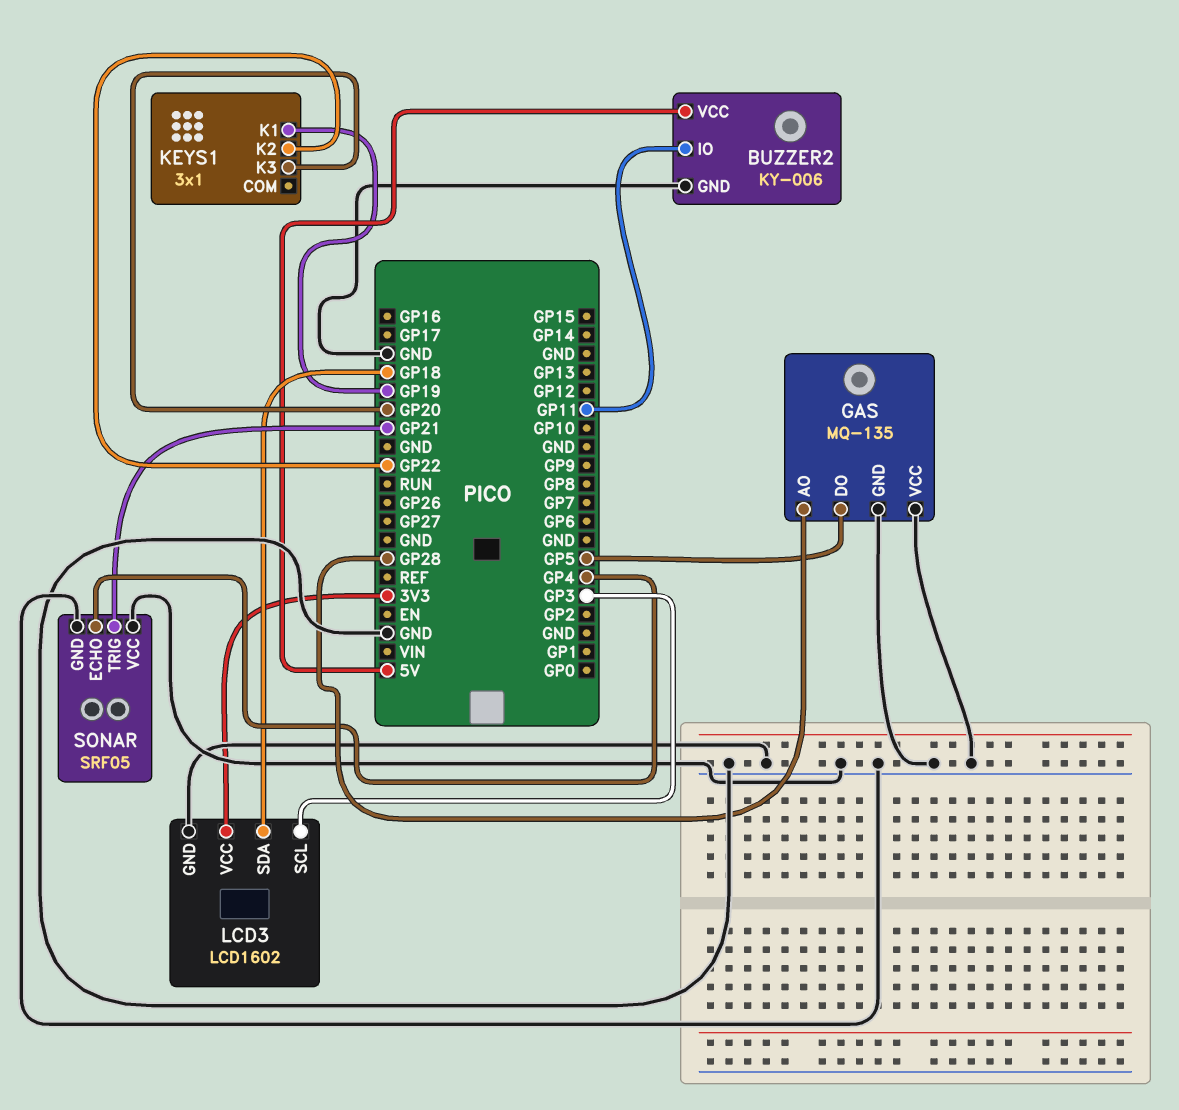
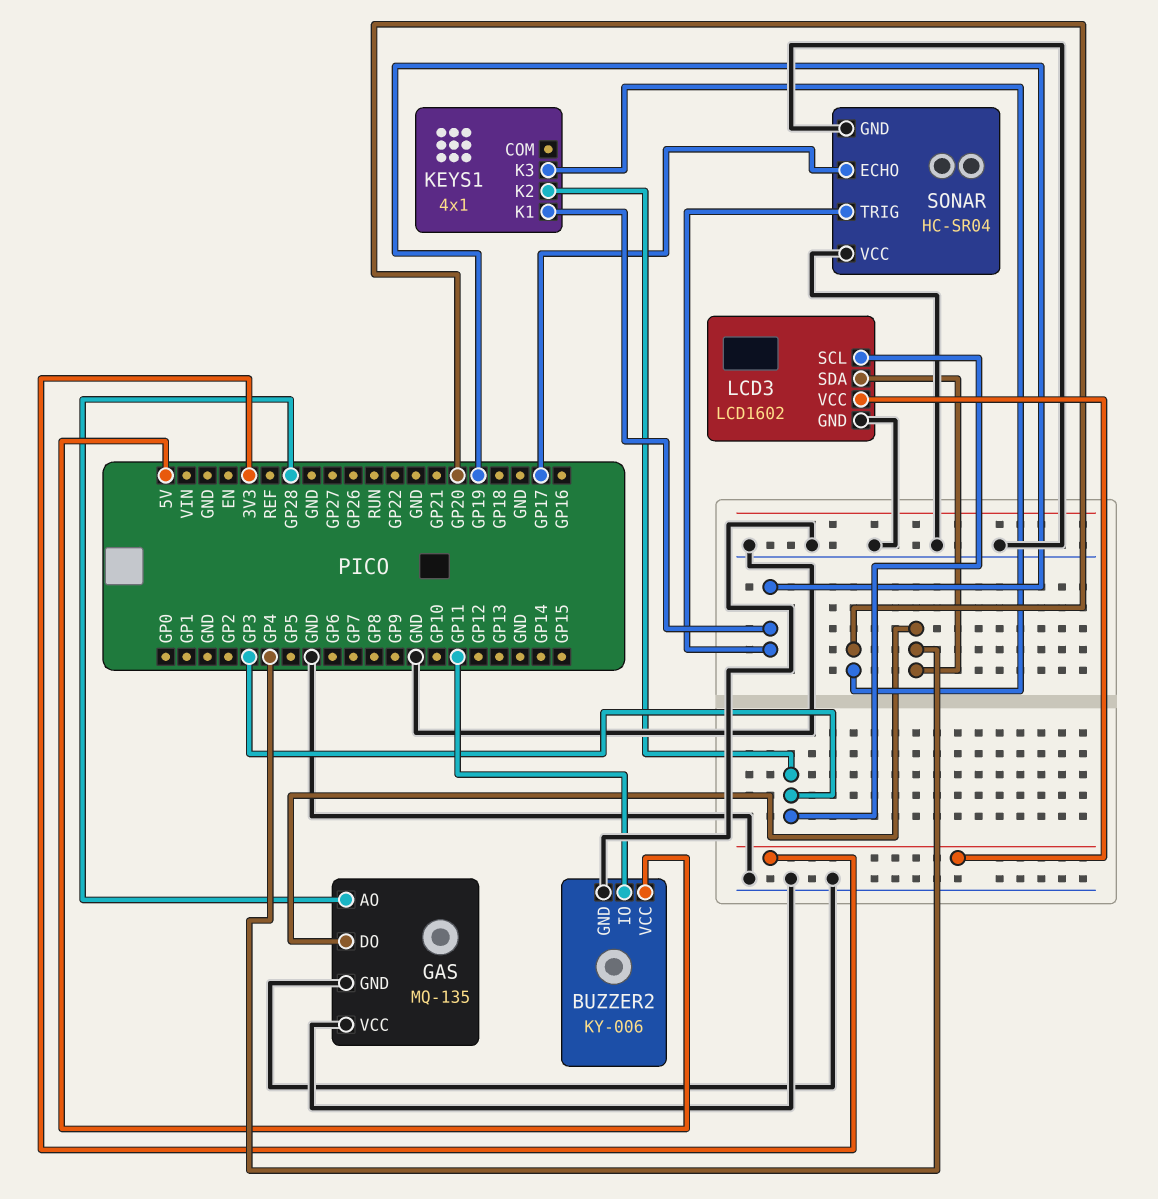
GAS pin DO: GP5 -> GP4
KEYS1: 3x1 -> 4x1
KEYS1 pin K2: GP22 -> GP3
LCD3 pin SDA: GP18 -> GP4
SONAR: SRF05 -> HC-SR04
SONAR pin ECHO: GP4 -> GP17
SONAR pin TRIG: GP21 -> GP19

